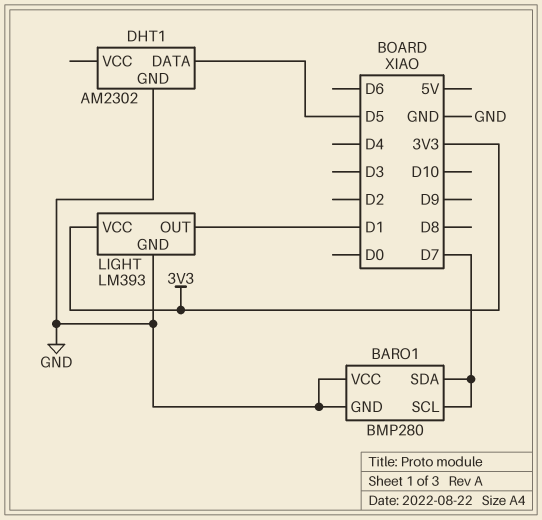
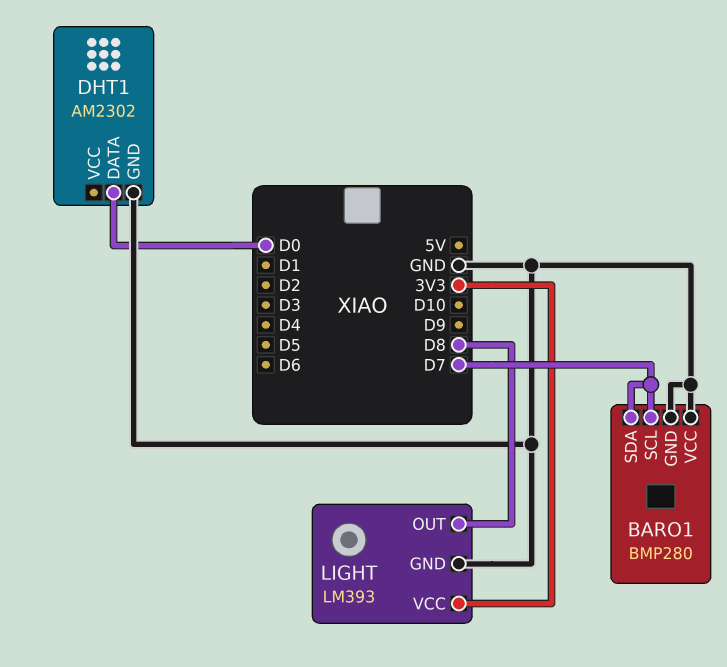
DHT1 pin DATA: D5 -> D0
LIGHT pin OUT: D1 -> D8

